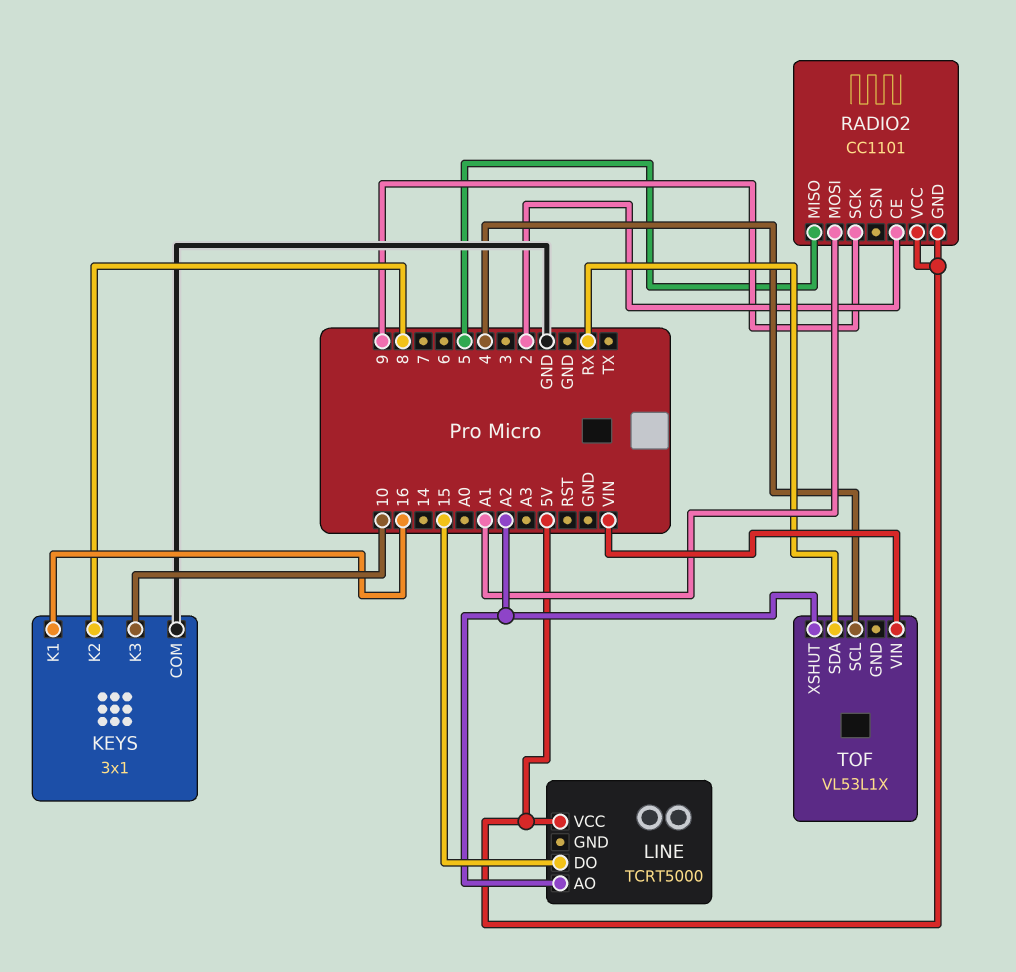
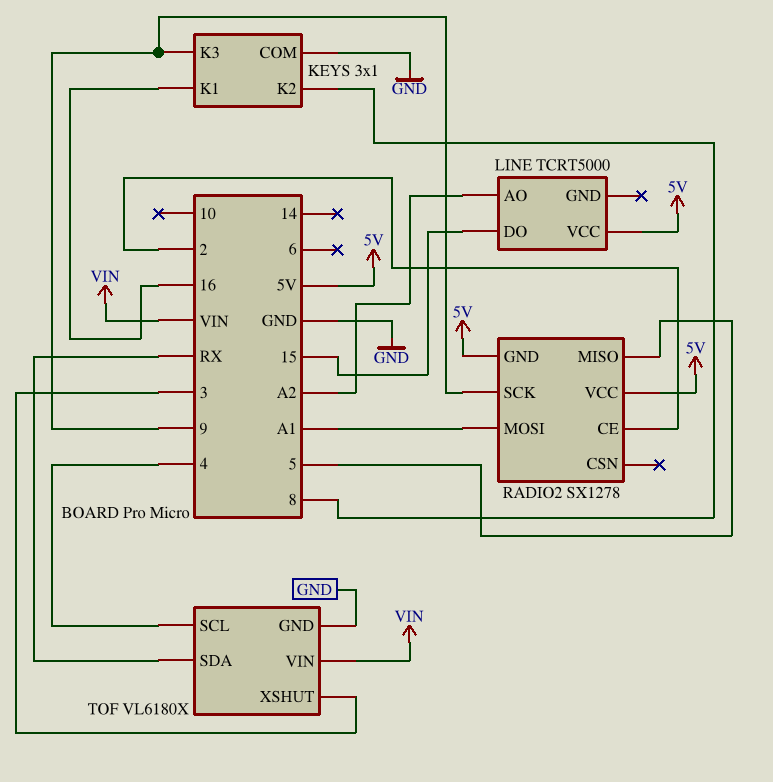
KEYS pin K3: 10 -> 9
RADIO2: CC1101 -> SX1278
TOF: VL53L1X -> VL6180X
TOF pin GND: none -> GND
TOF pin XSHUT: A2 -> 3

